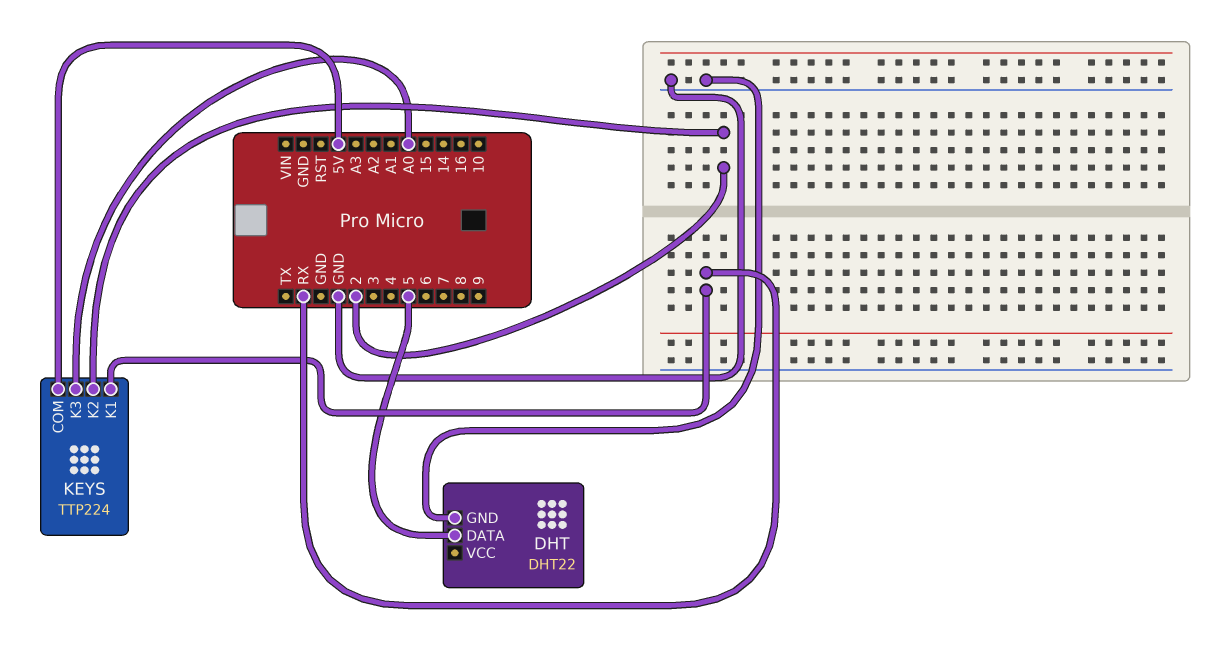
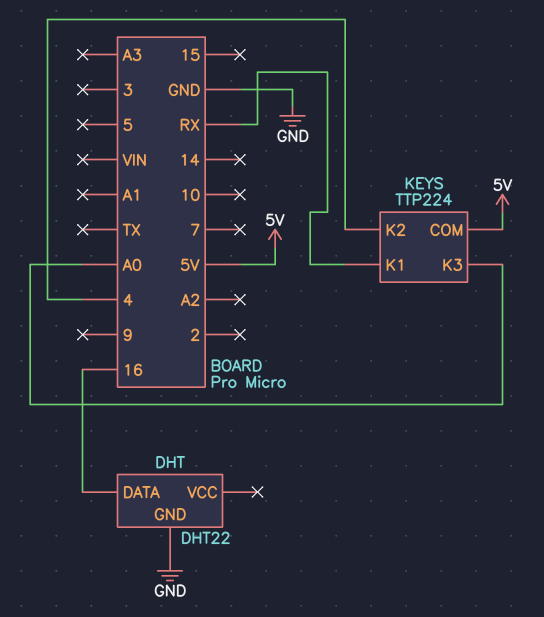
DHT pin DATA: 5 -> 16
KEYS pin K2: 2 -> 4

